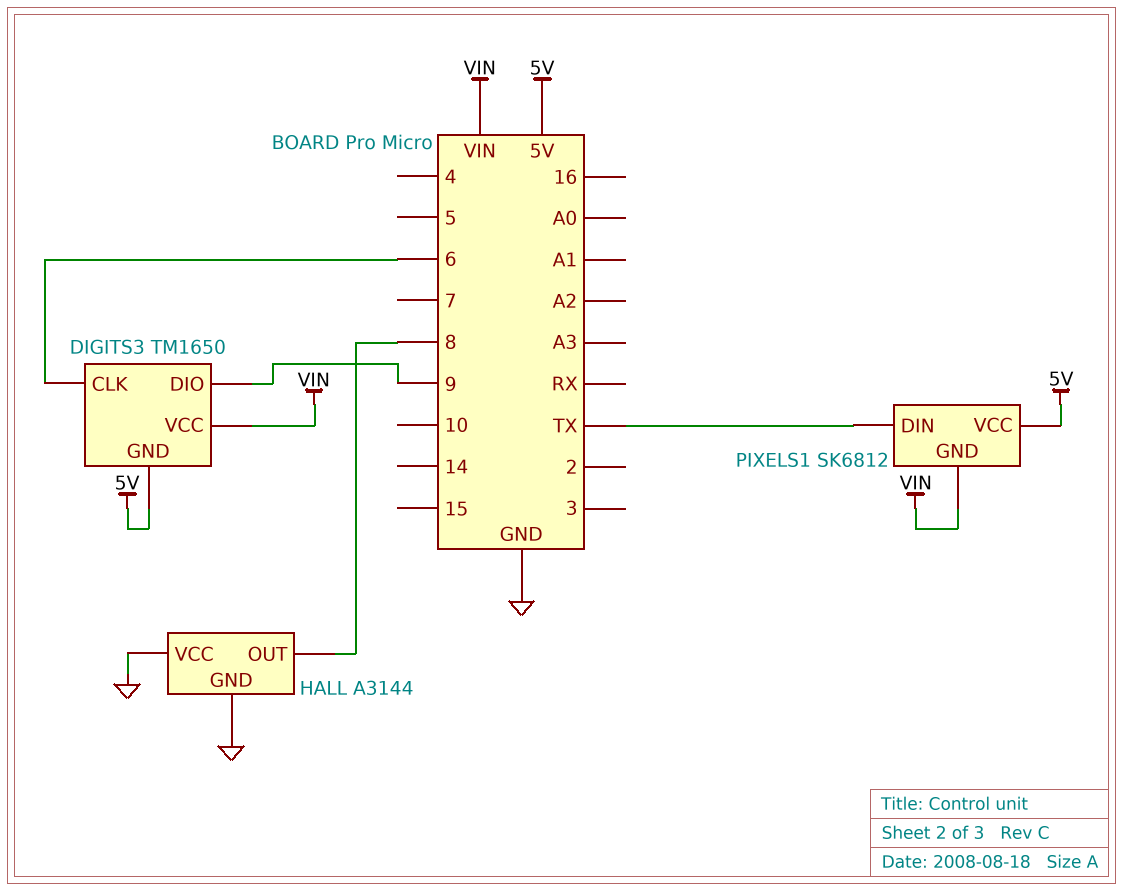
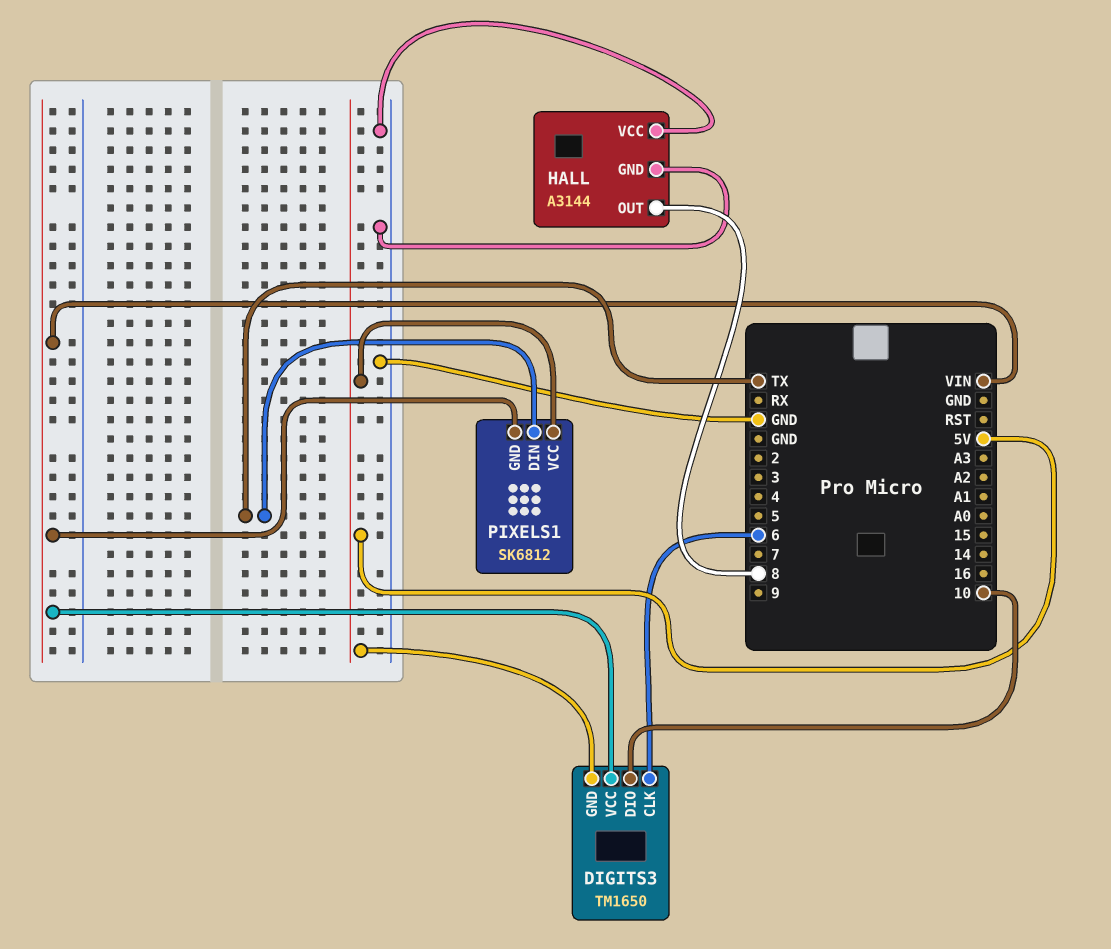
DIGITS3 pin DIO: 9 -> 10

